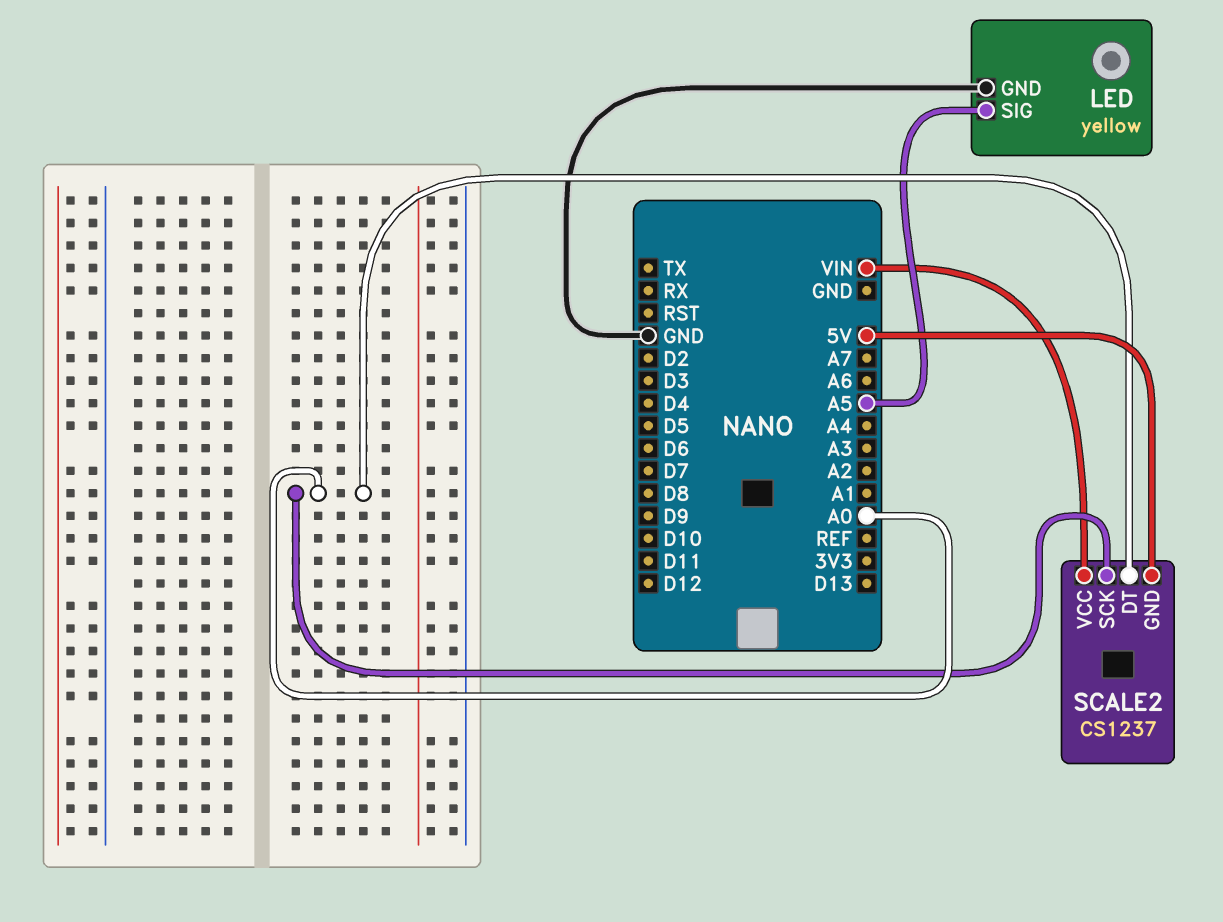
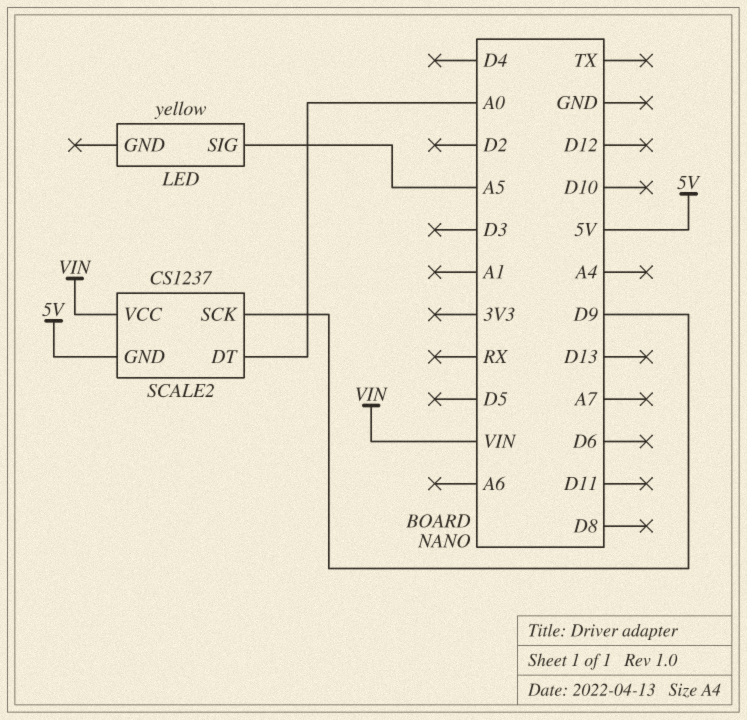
LED pin GND: GND -> none
SCALE2 pin SCK: A0 -> D9

